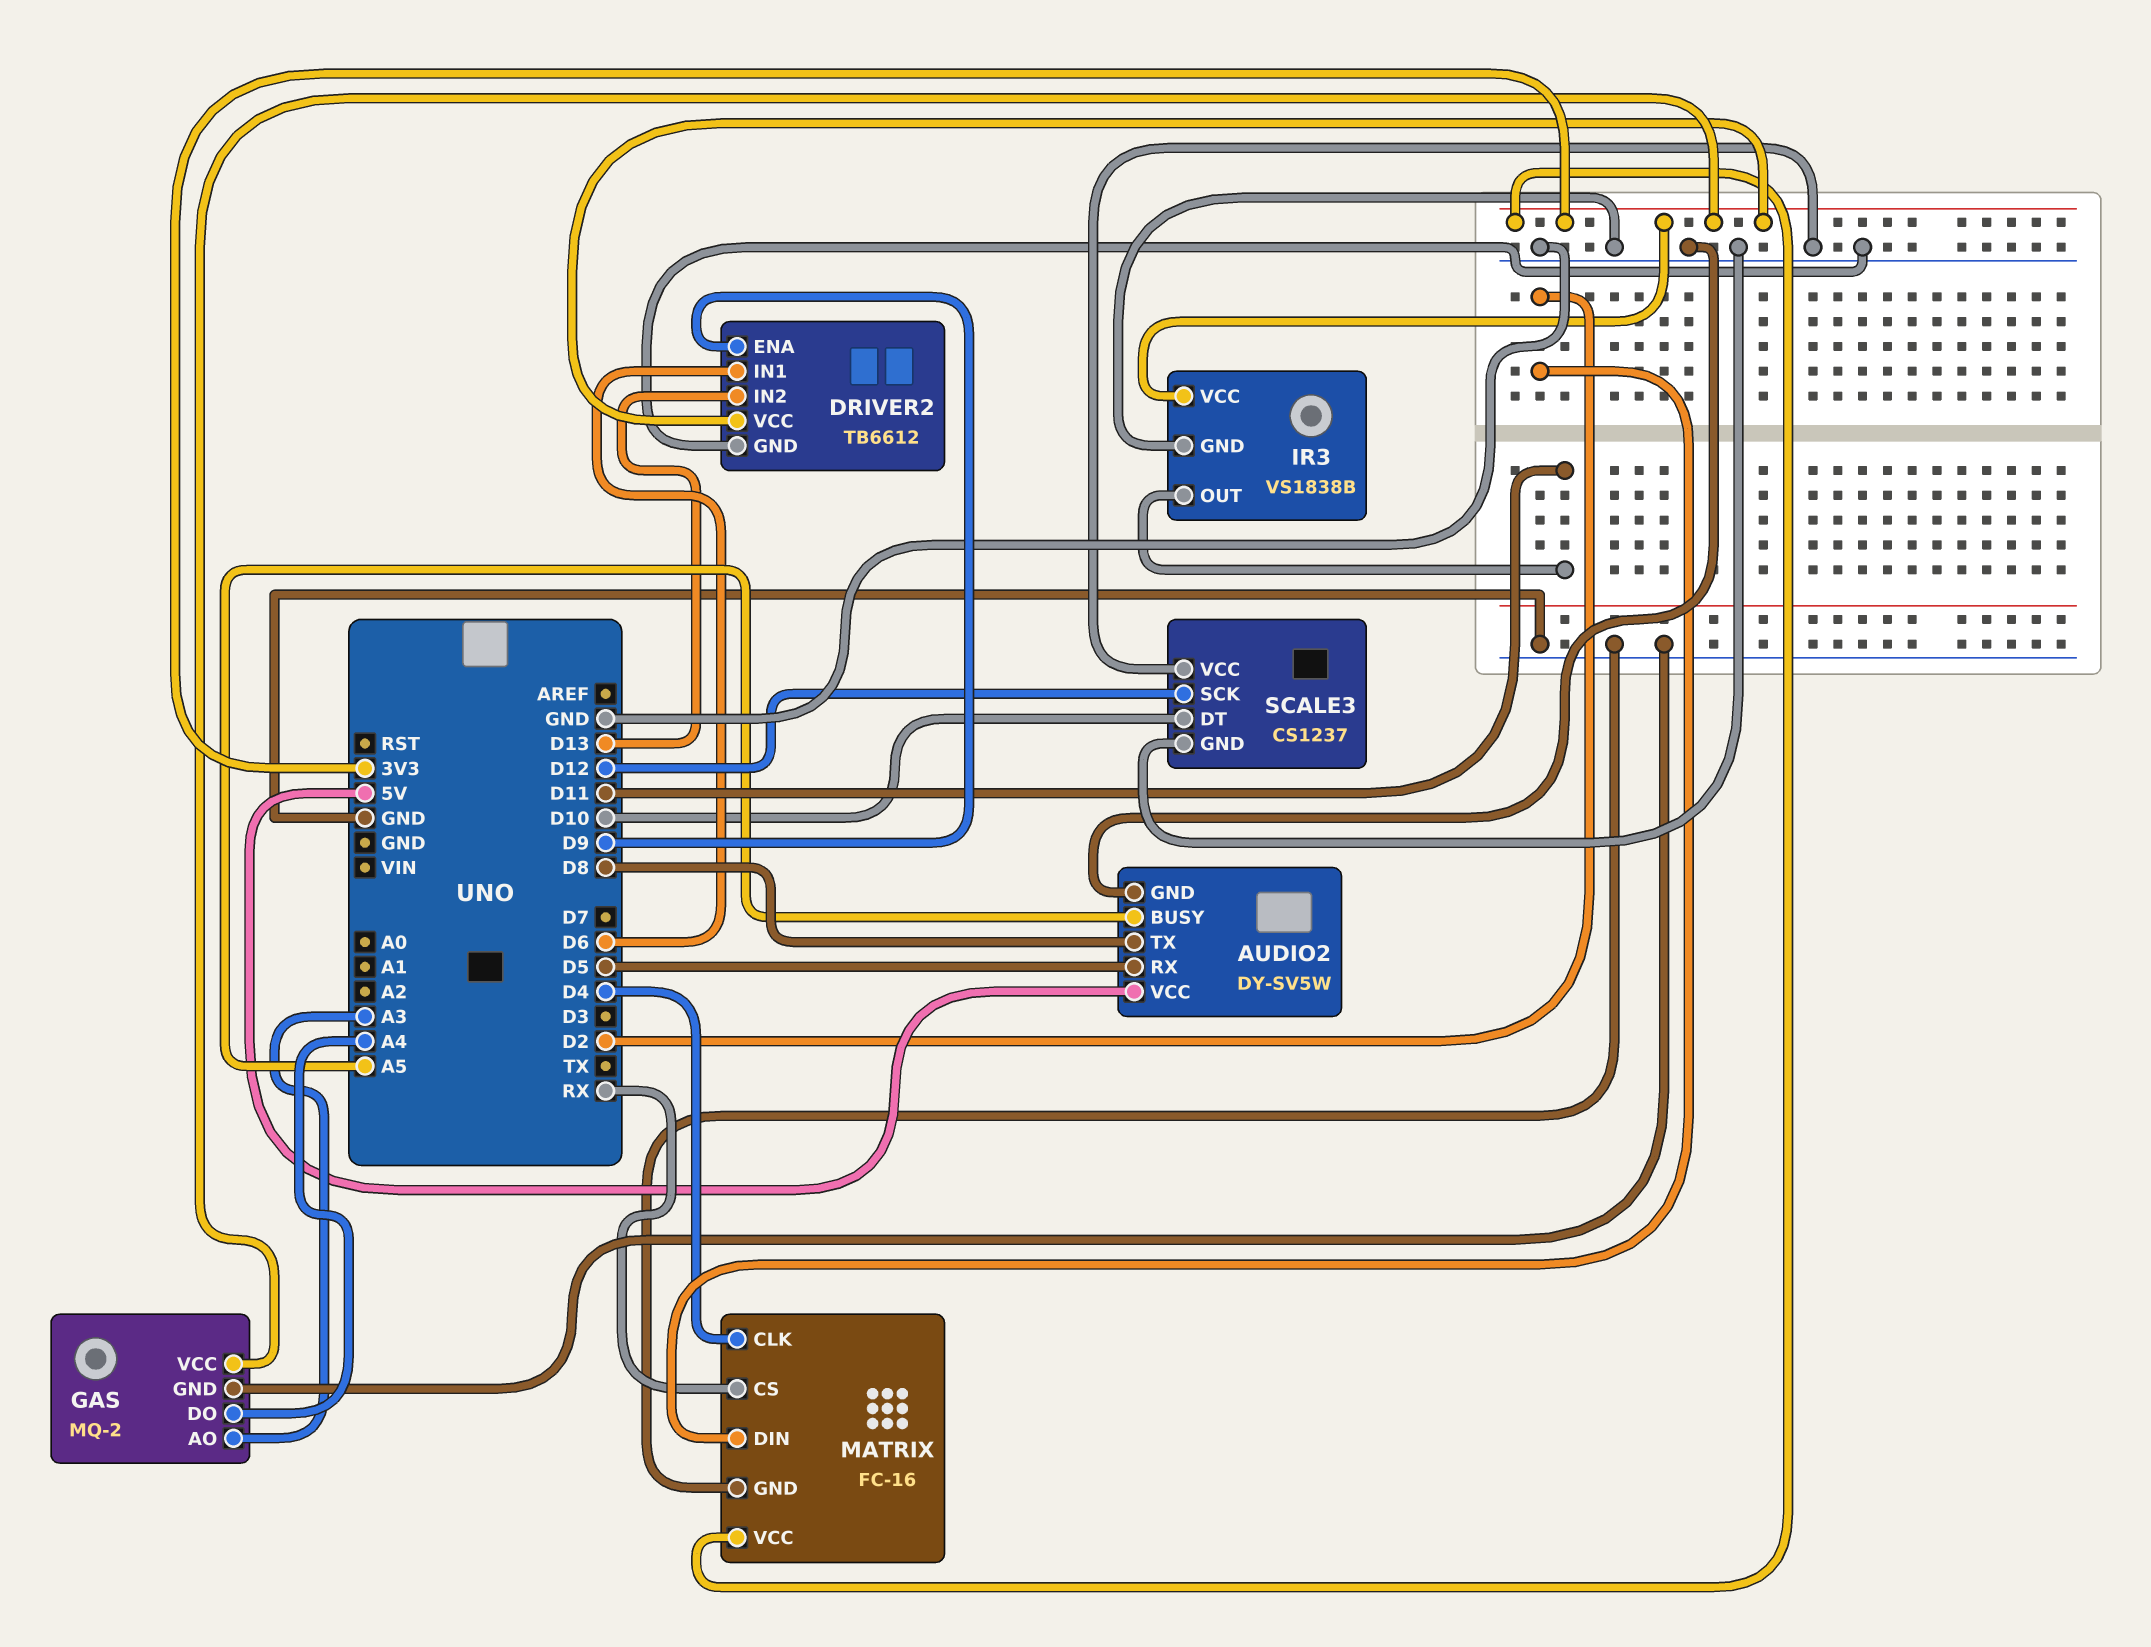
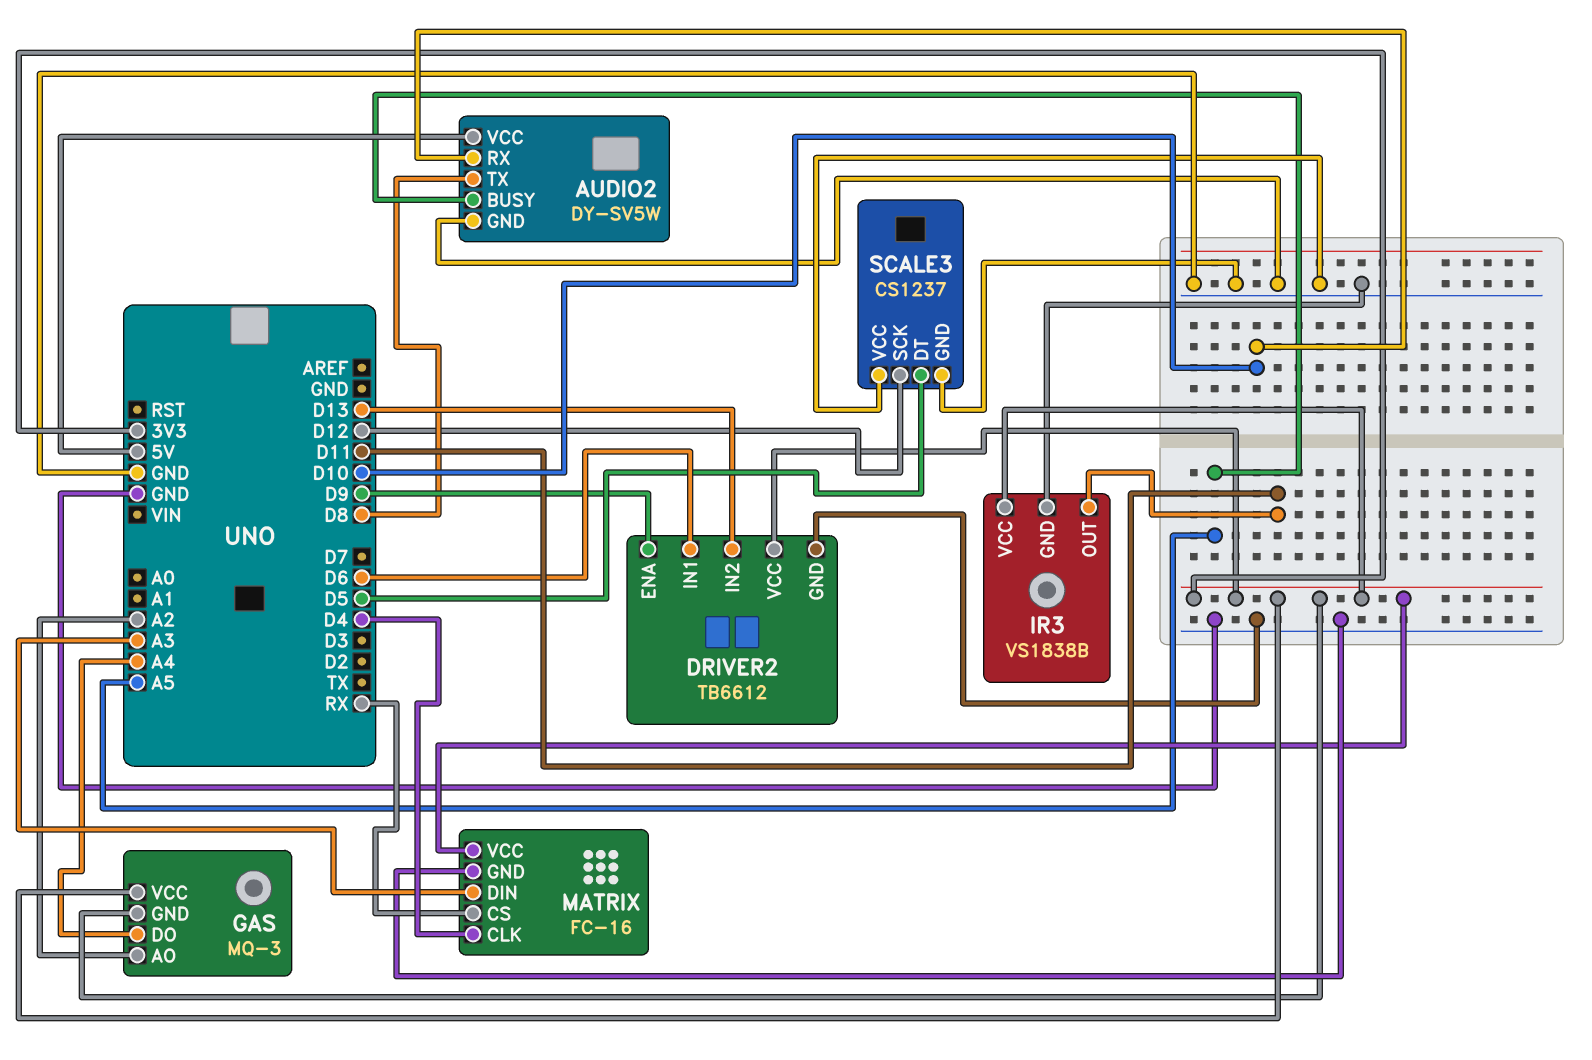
AUDIO2 pin RX: D5 -> D10
GAS: MQ-2 -> MQ-3
GAS pin AO: A3 -> A2
GAS pin GND: GND -> 3V3
MATRIX pin DIN: D2 -> A3
SCALE3 pin DT: D10 -> D5

